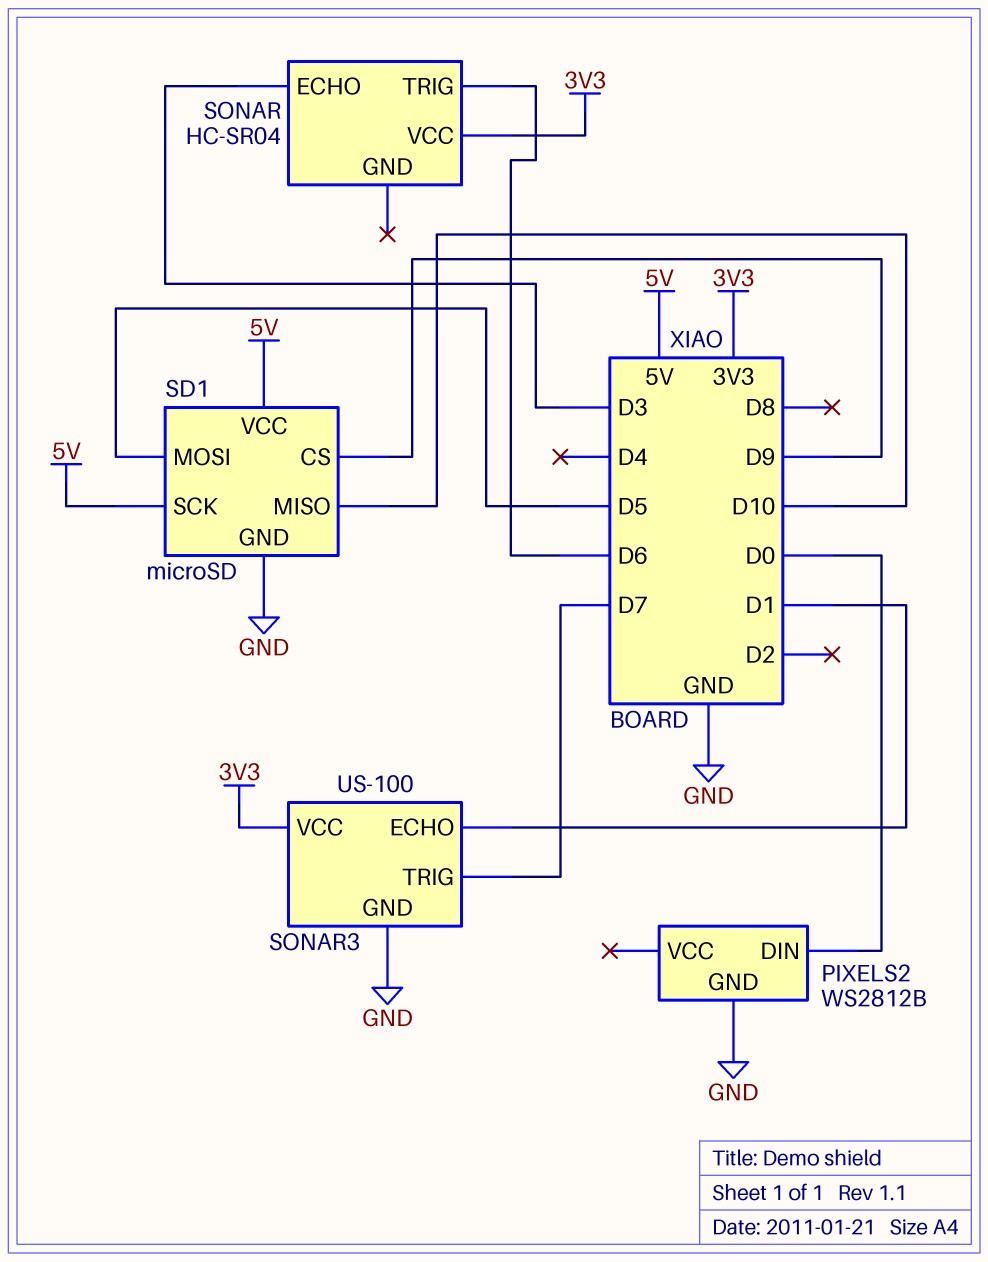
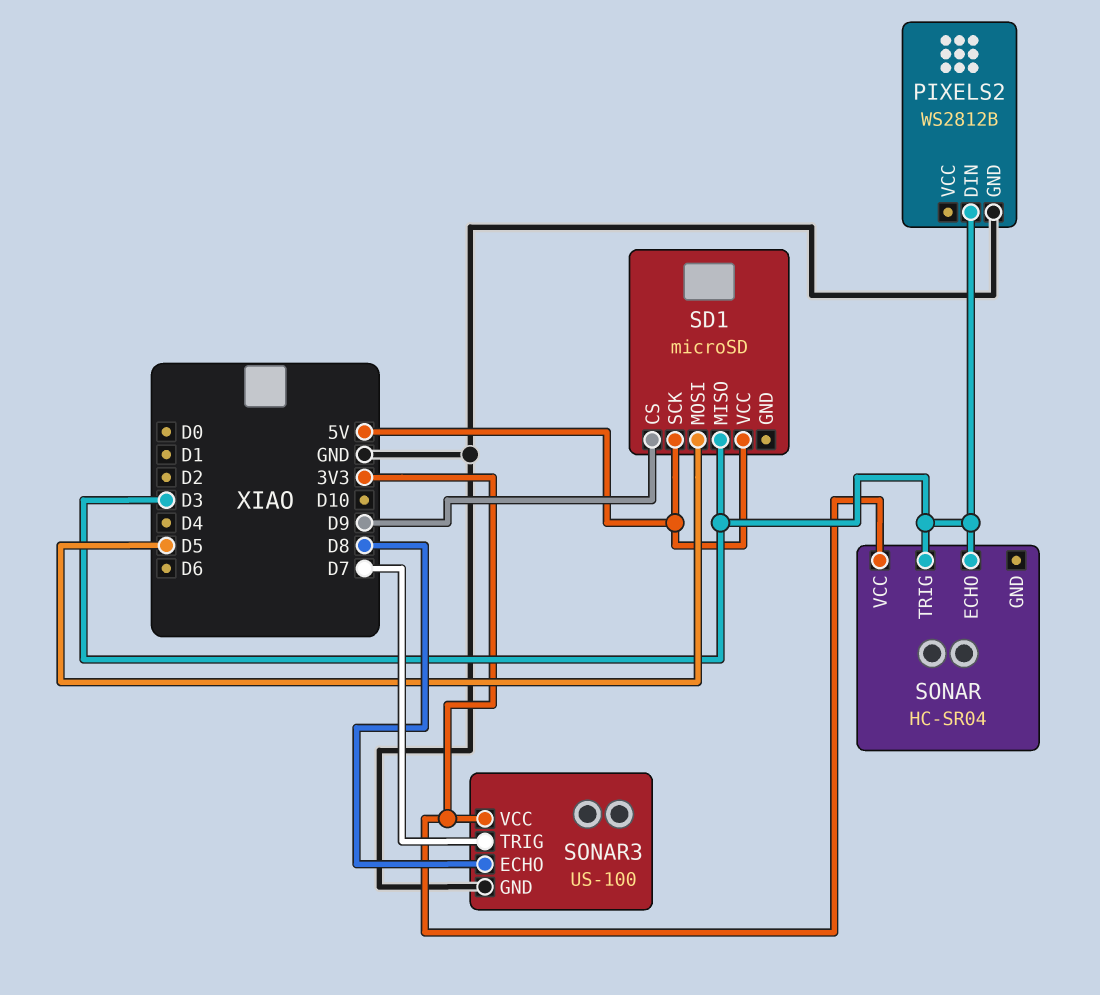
PIXELS2 pin DIN: D0 -> D3
SD1 pin GND: GND -> none
SD1 pin MISO: D10 -> D3
SONAR pin TRIG: D6 -> D3
SONAR3 pin ECHO: D1 -> D8

